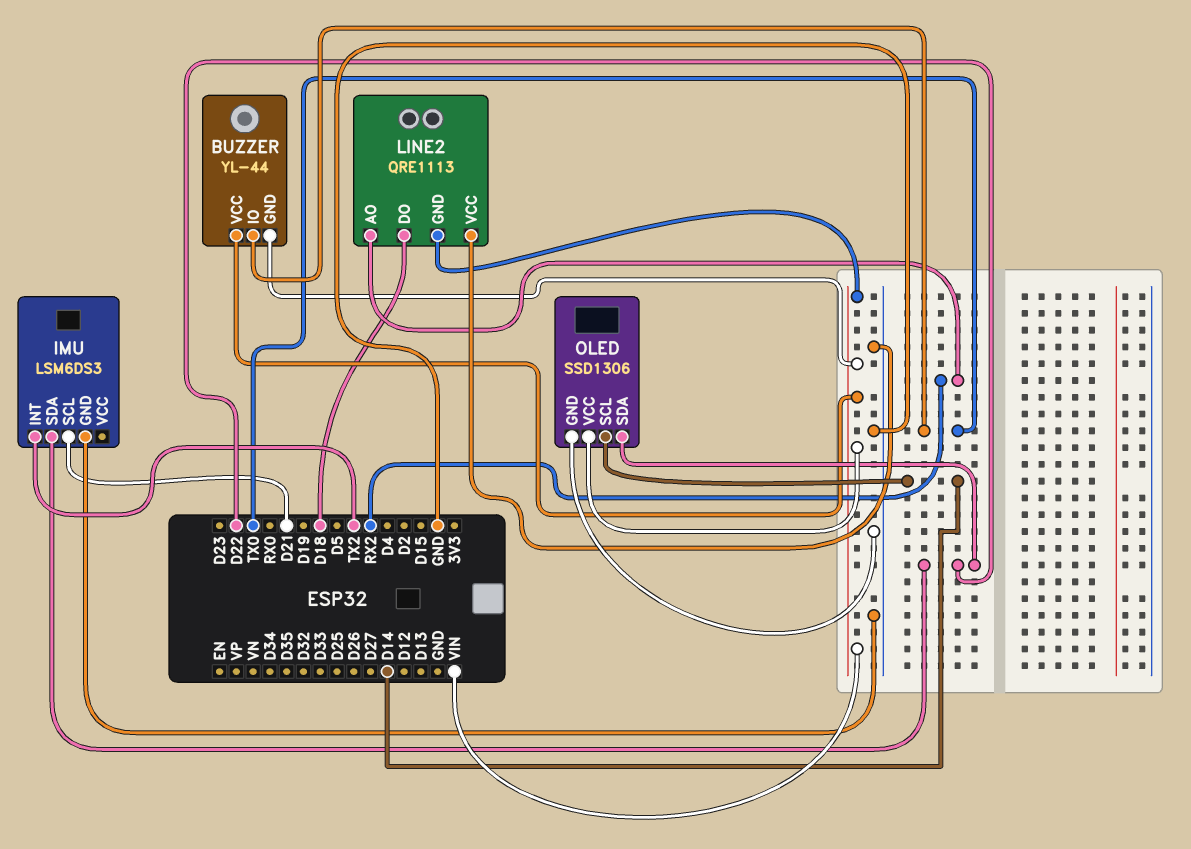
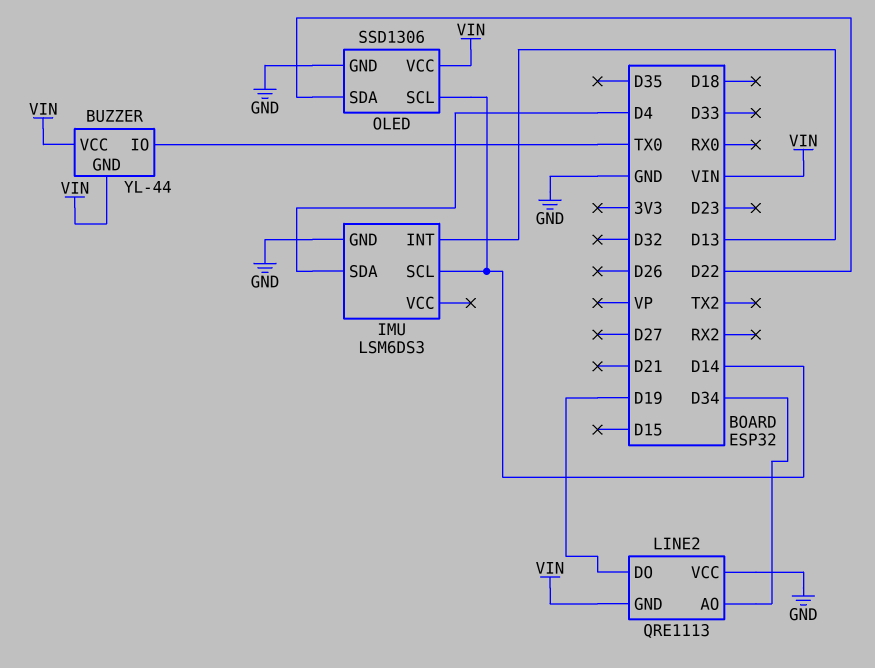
IMU pin INT: TX2 -> D13
IMU pin SCL: D21 -> D14
IMU pin SDA: D22 -> D4
LINE2 pin AO: RX2 -> D34
LINE2 pin DO: D18 -> D19

